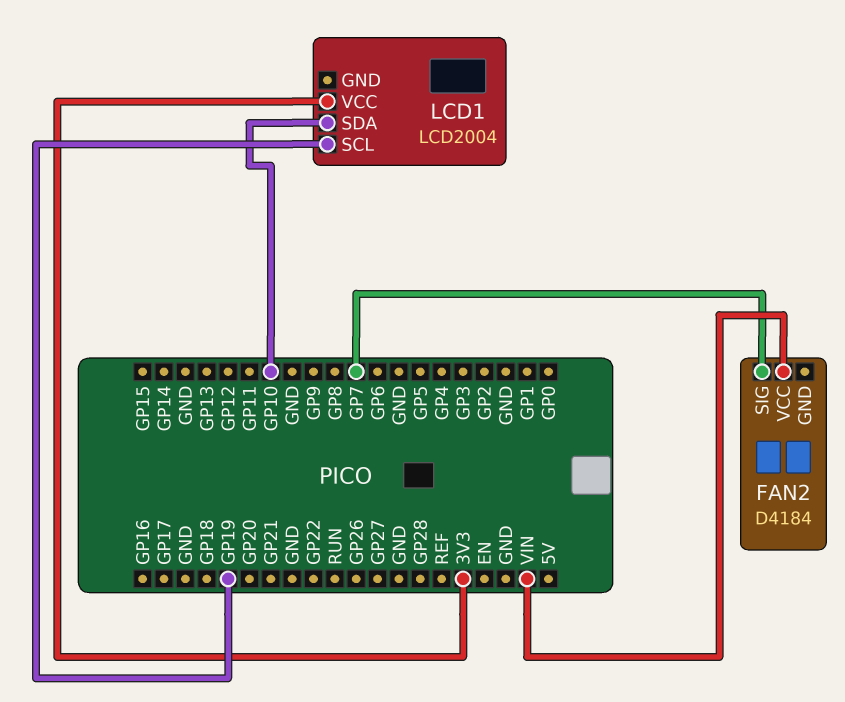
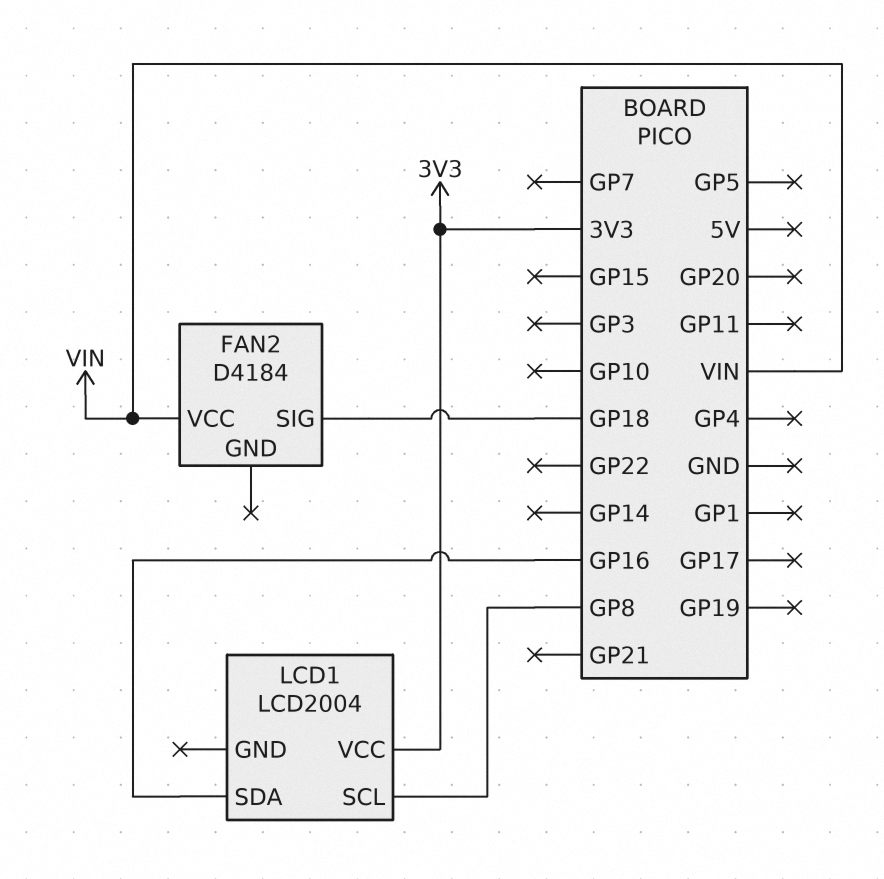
FAN2 pin SIG: GP7 -> GP18
LCD1 pin SCL: GP19 -> GP8
LCD1 pin SDA: GP10 -> GP16

